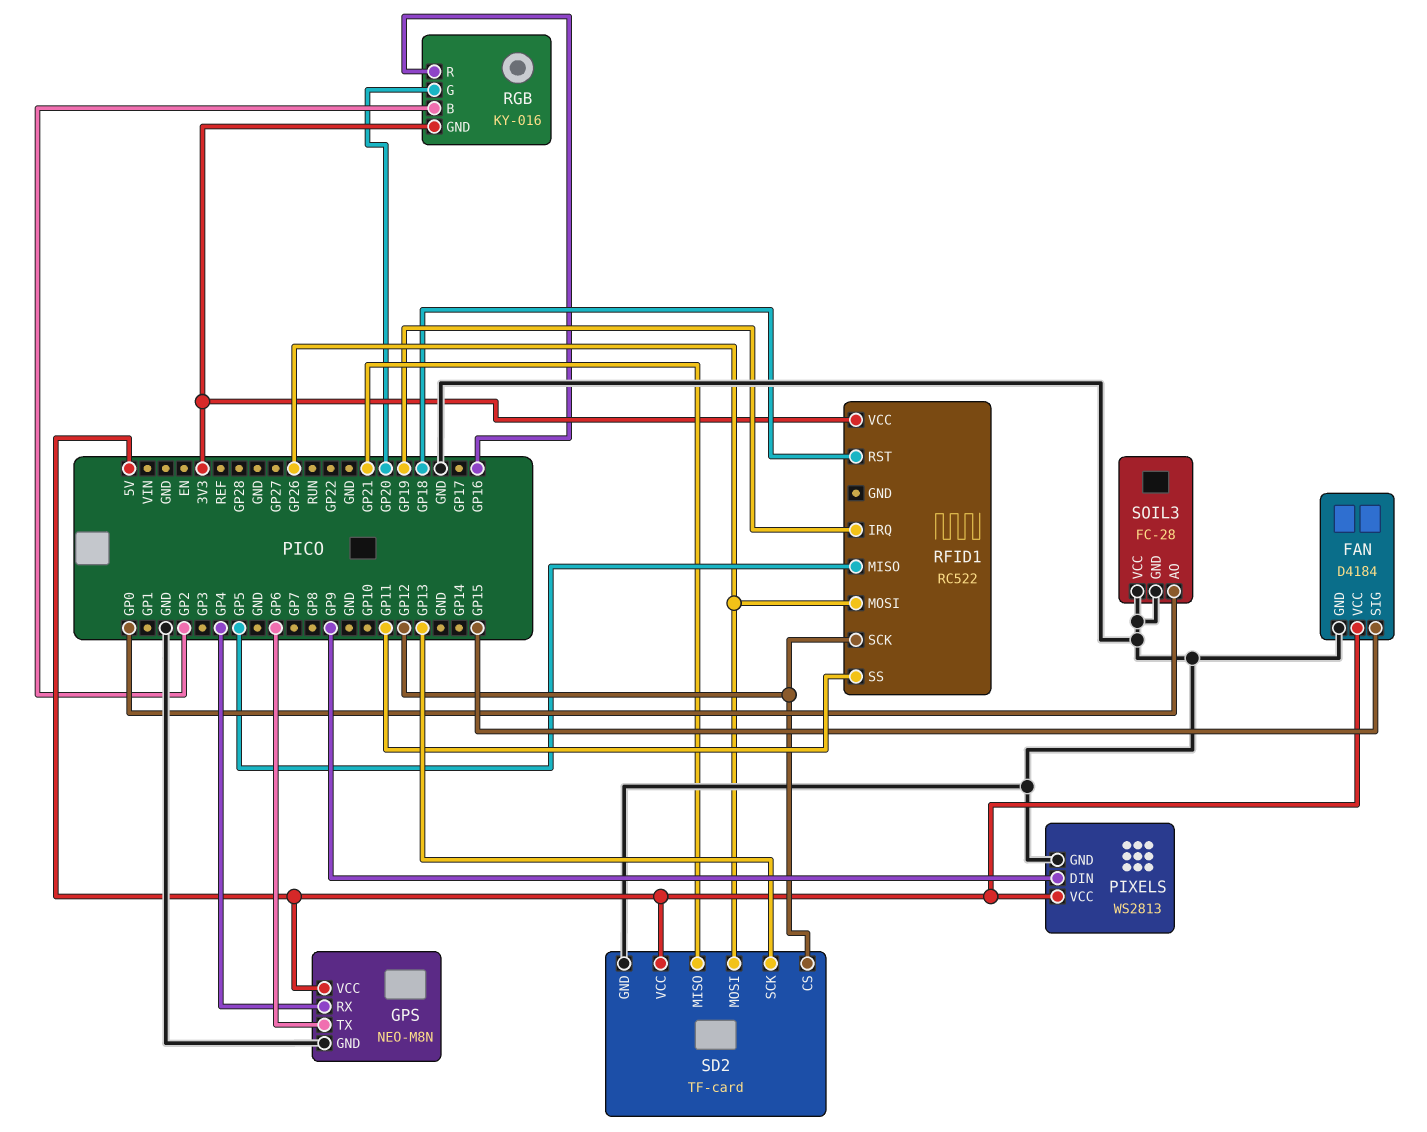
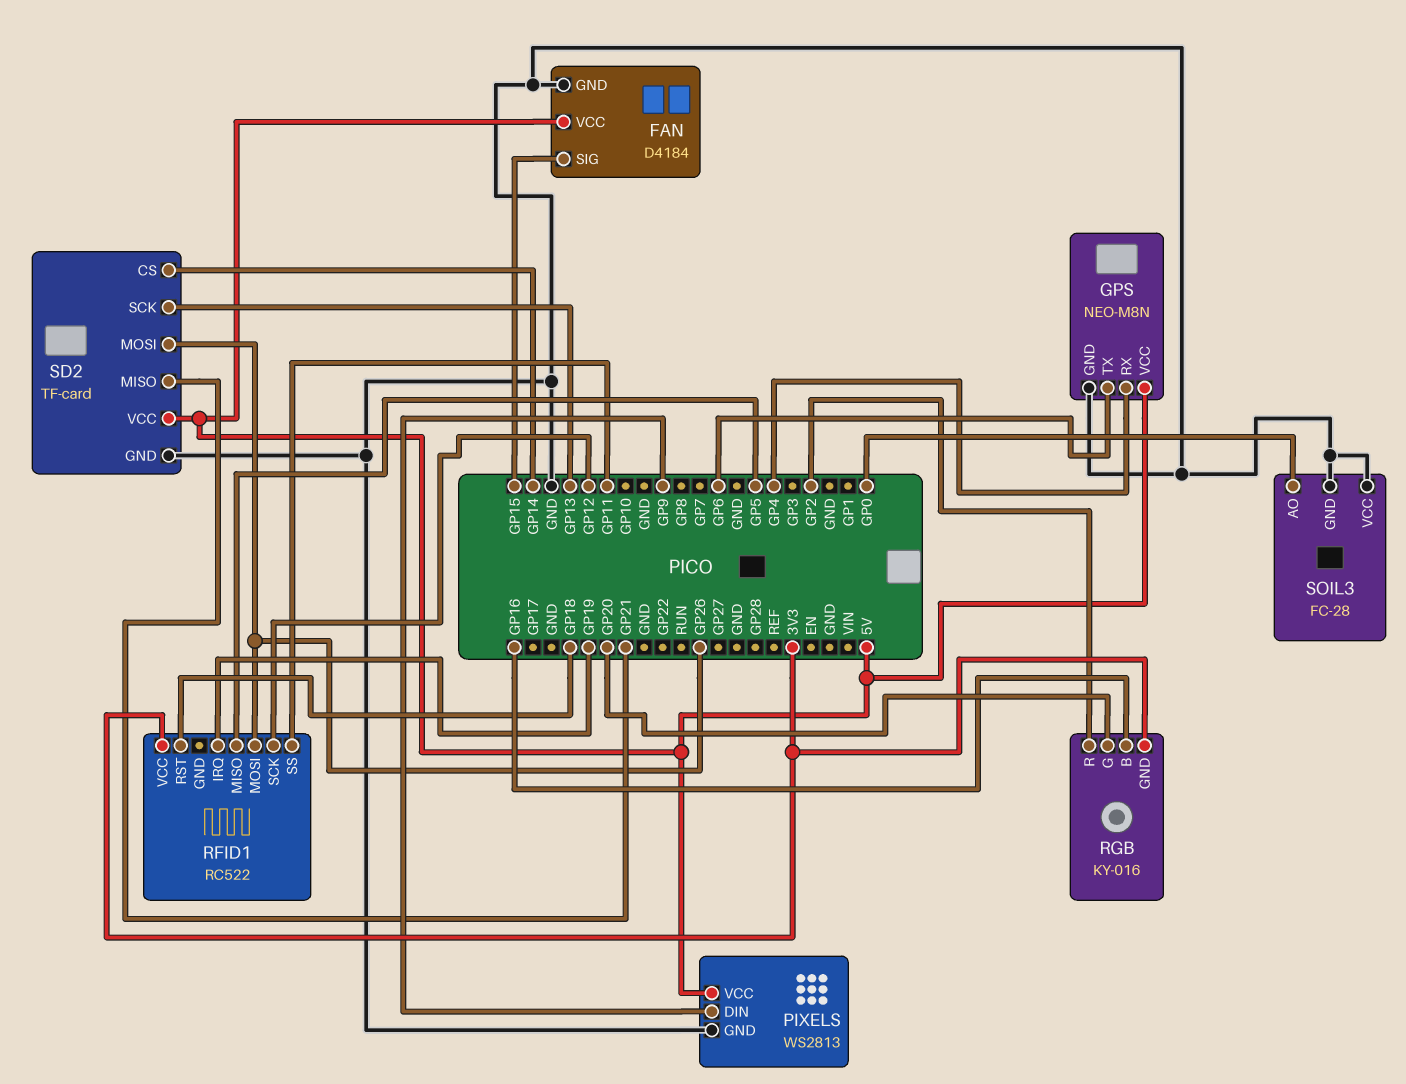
RGB pin B: GP2 -> GP16
RGB pin R: GP16 -> GP2
SD2 pin CS: GP12 -> GP14

